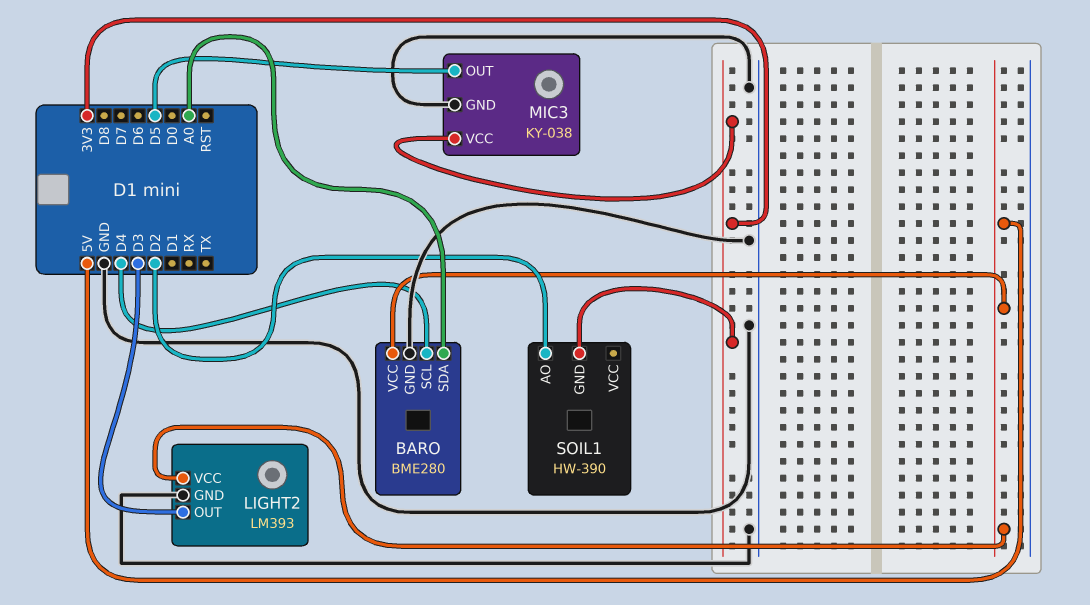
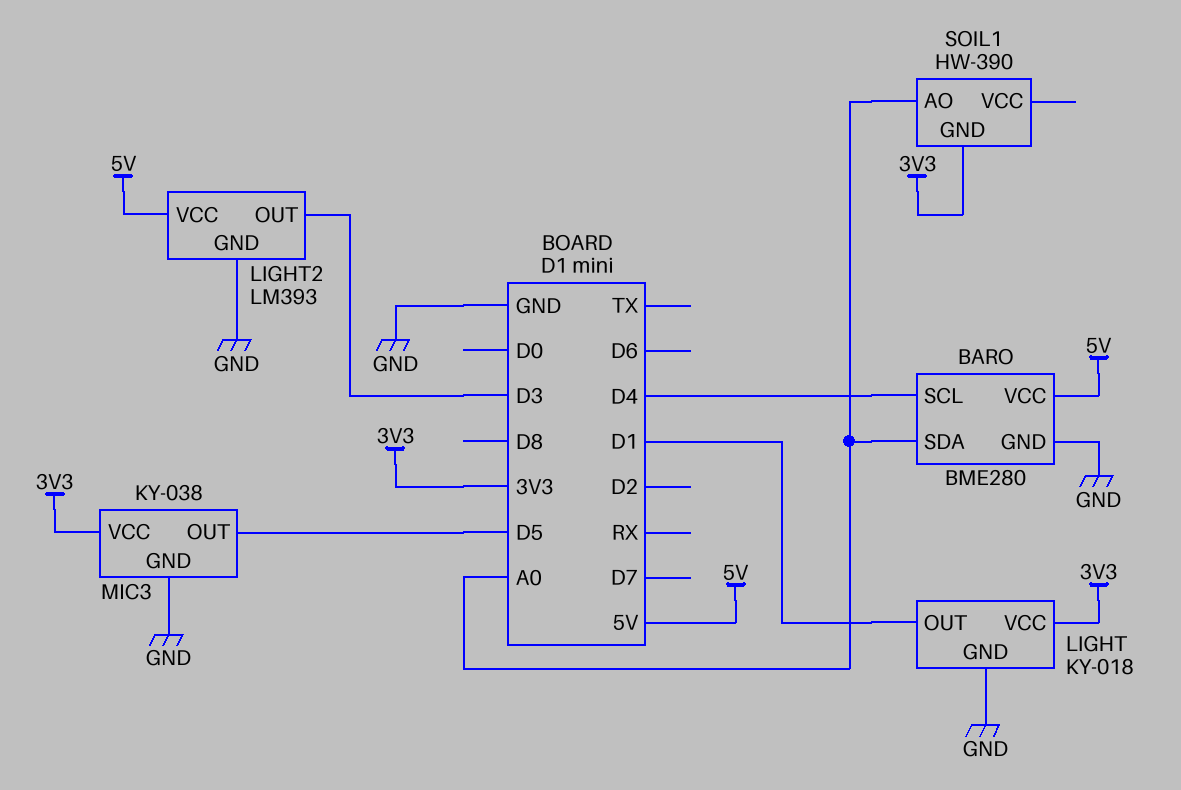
LIGHT: none -> KY-018
LIGHT pin GND: none -> GND
LIGHT pin OUT: none -> D1
LIGHT pin VCC: none -> 3V3
SOIL1 pin AO: D2 -> A0

